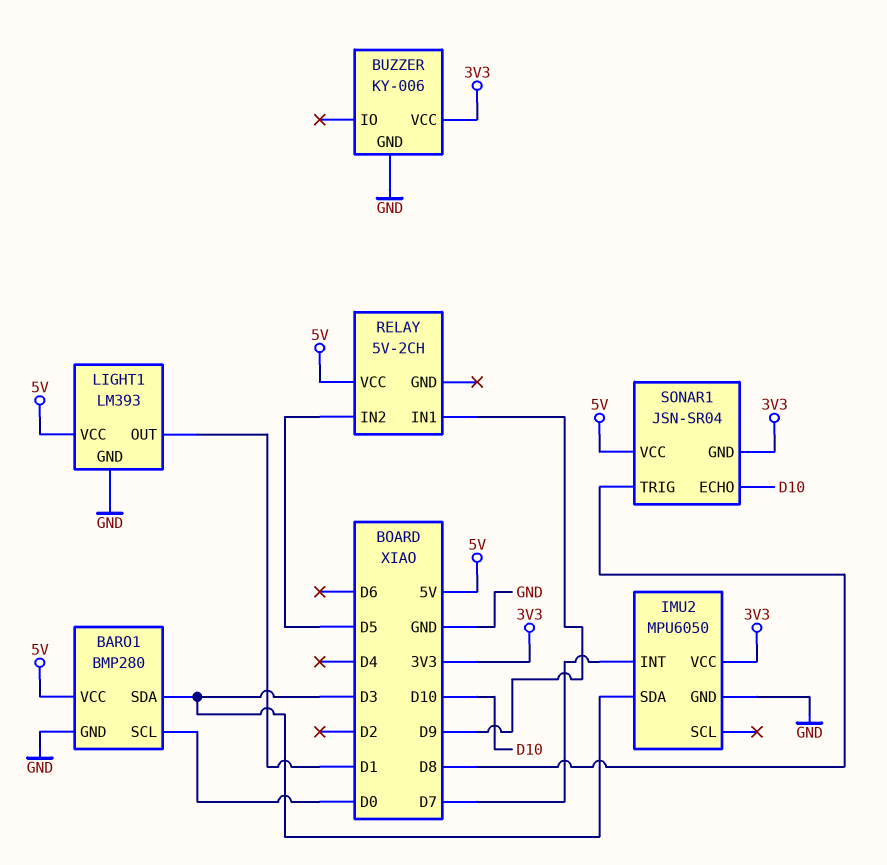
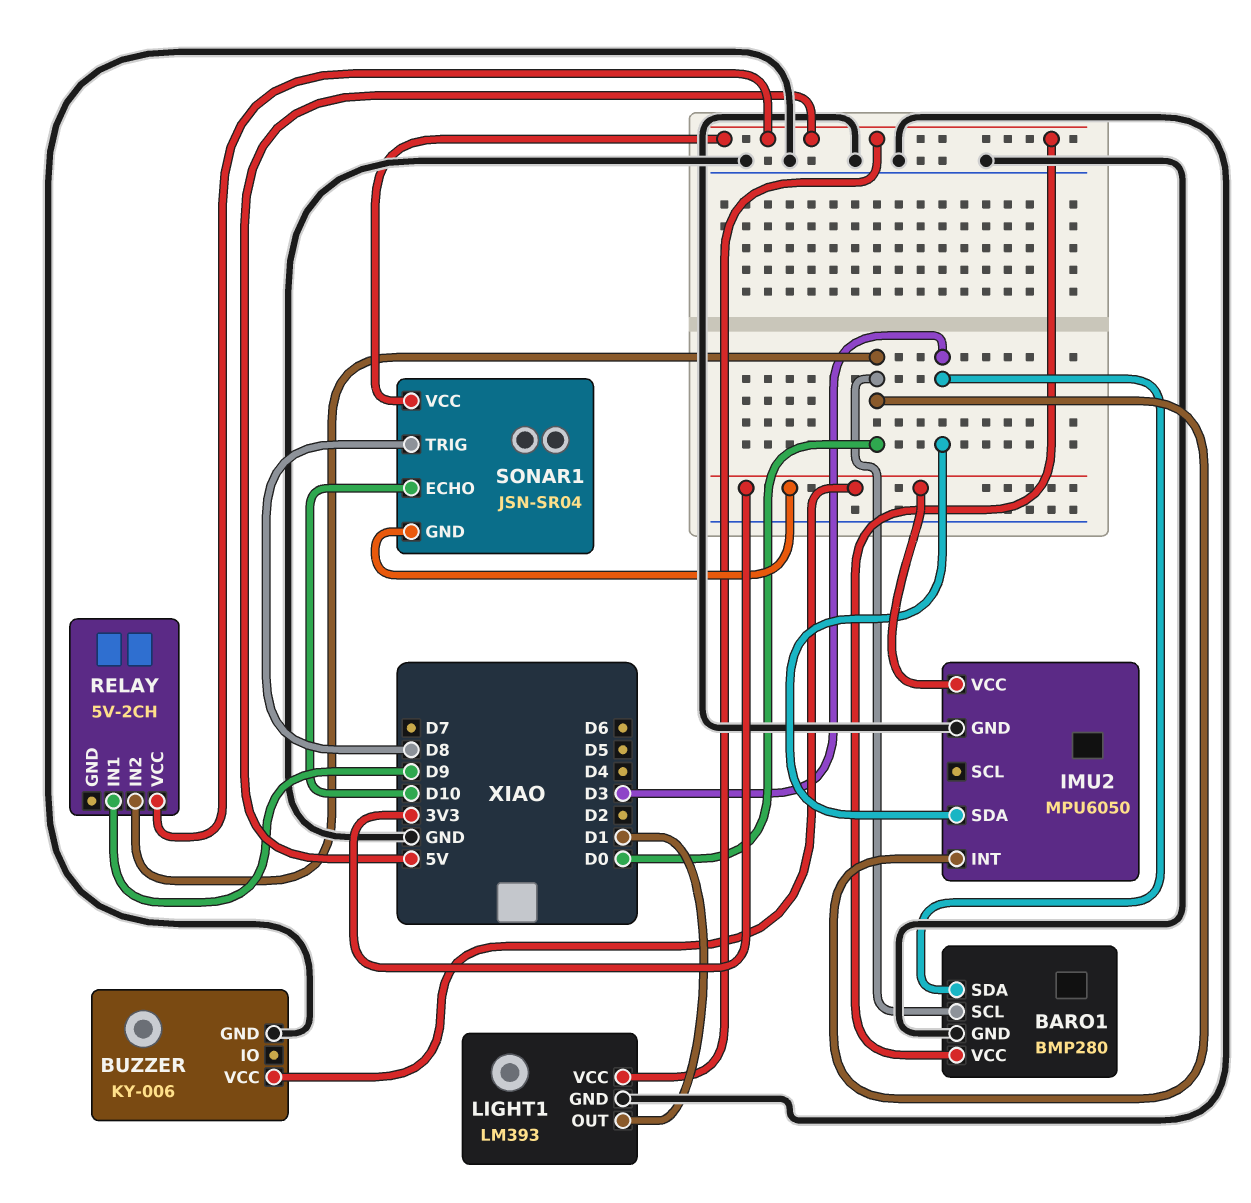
IMU2 pin INT: D7 -> D0
RELAY pin IN2: D5 -> D0

